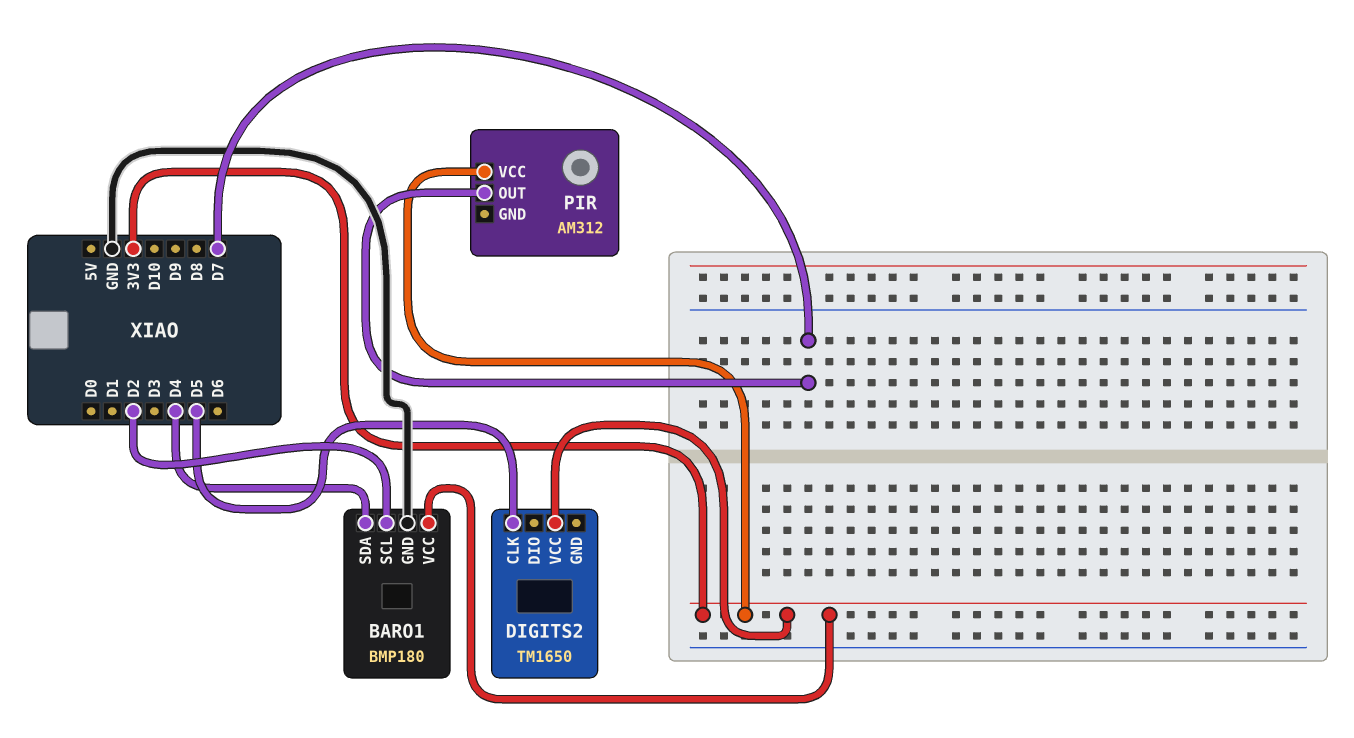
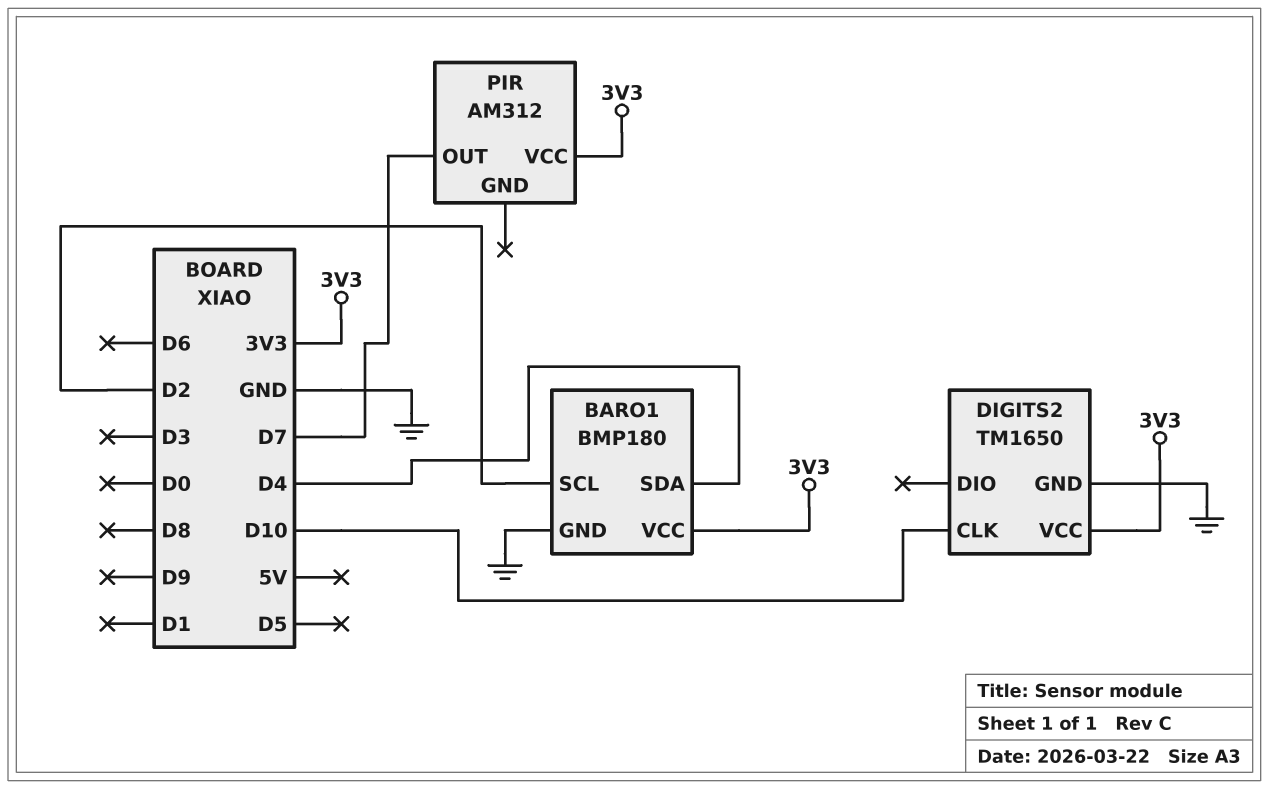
DIGITS2 pin CLK: D5 -> D10
DIGITS2 pin GND: none -> GND

